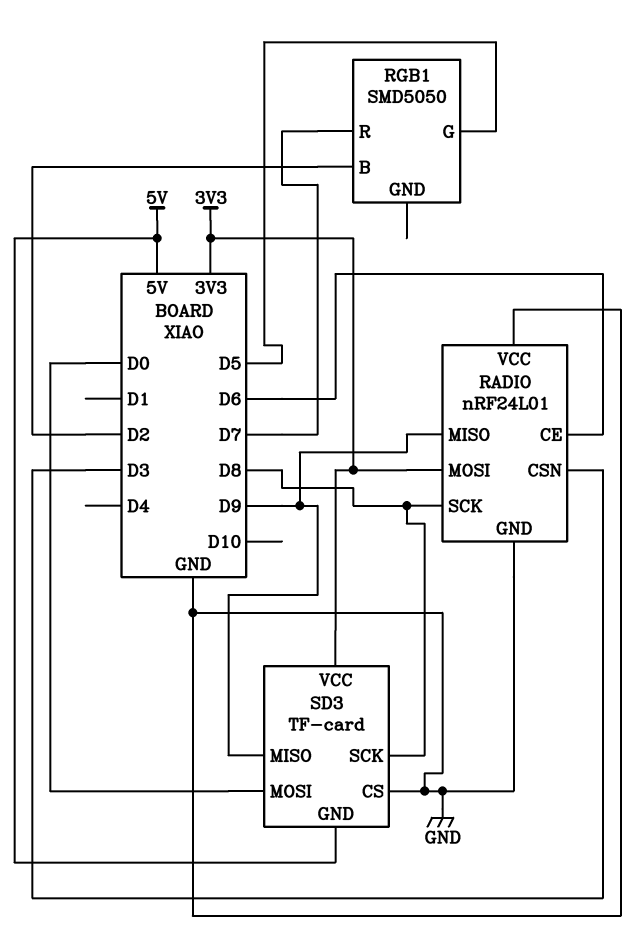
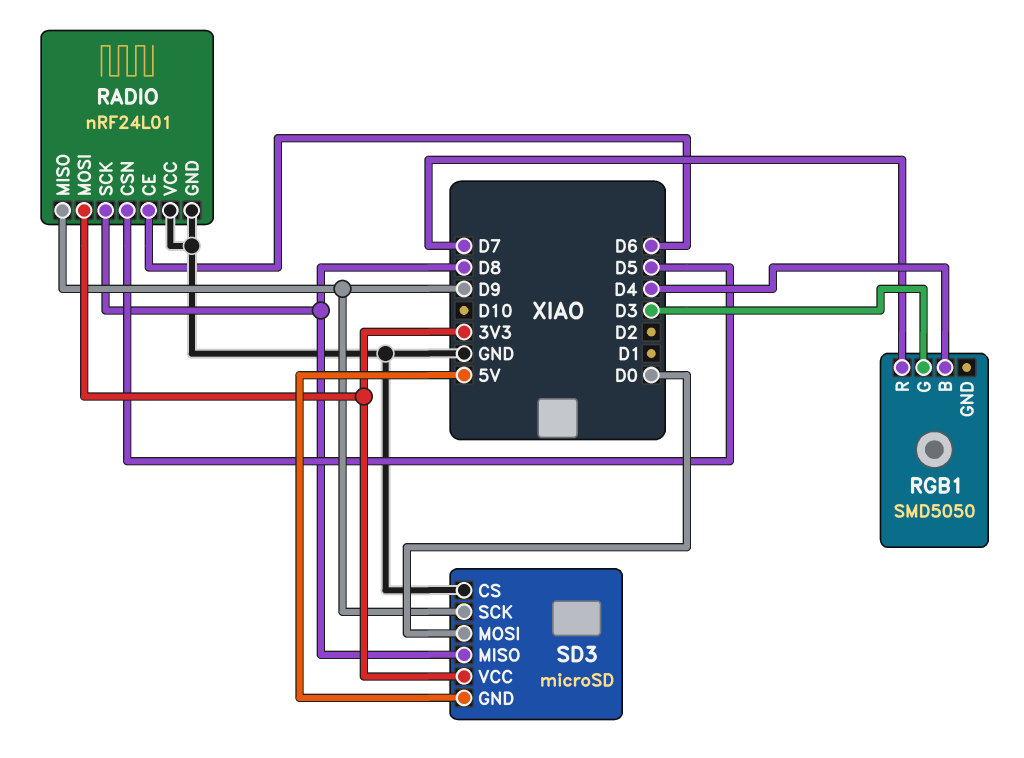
RADIO pin CSN: D3 -> D5
RGB1 pin B: D2 -> D4
RGB1 pin G: D5 -> D3
SD3: TF-card -> microSD
SD3 pin MISO: D9 -> D8
SD3 pin SCK: D8 -> D9

